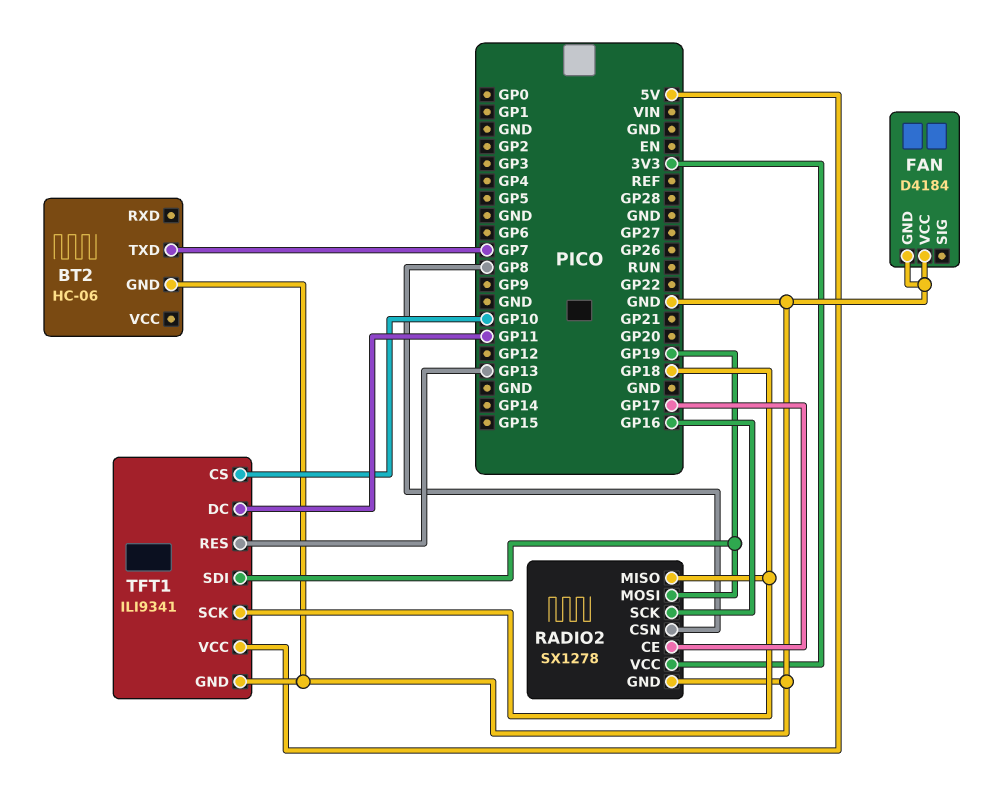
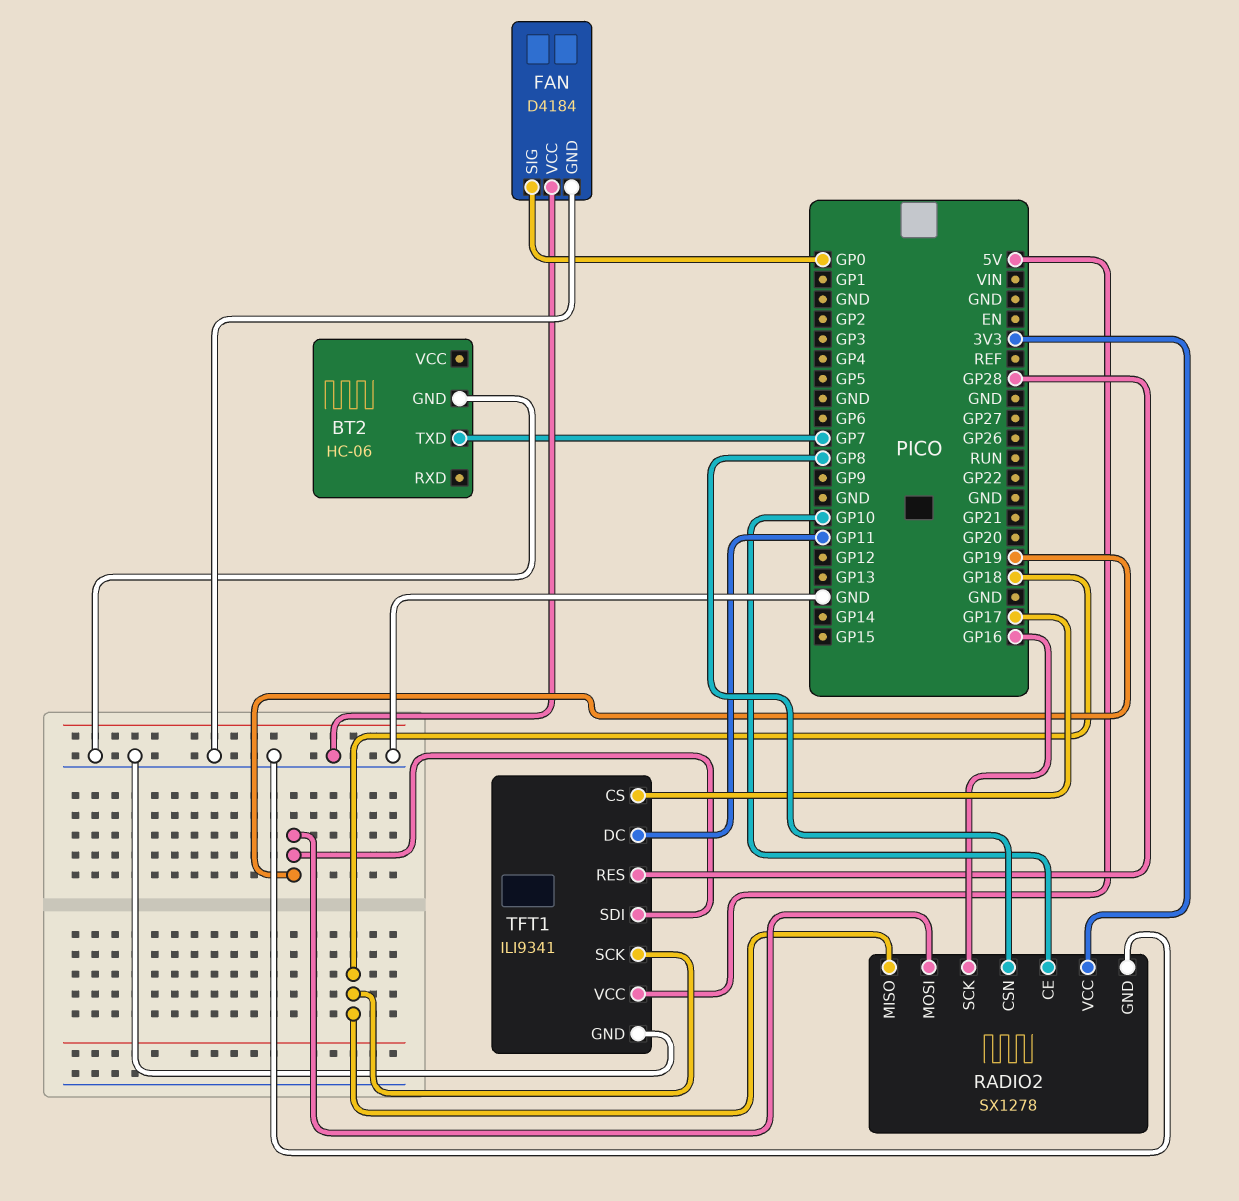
FAN pin SIG: none -> GP0
RADIO2 pin CE: GP17 -> GP10
TFT1 pin CS: GP10 -> GP17
TFT1 pin RES: GP13 -> GP28

